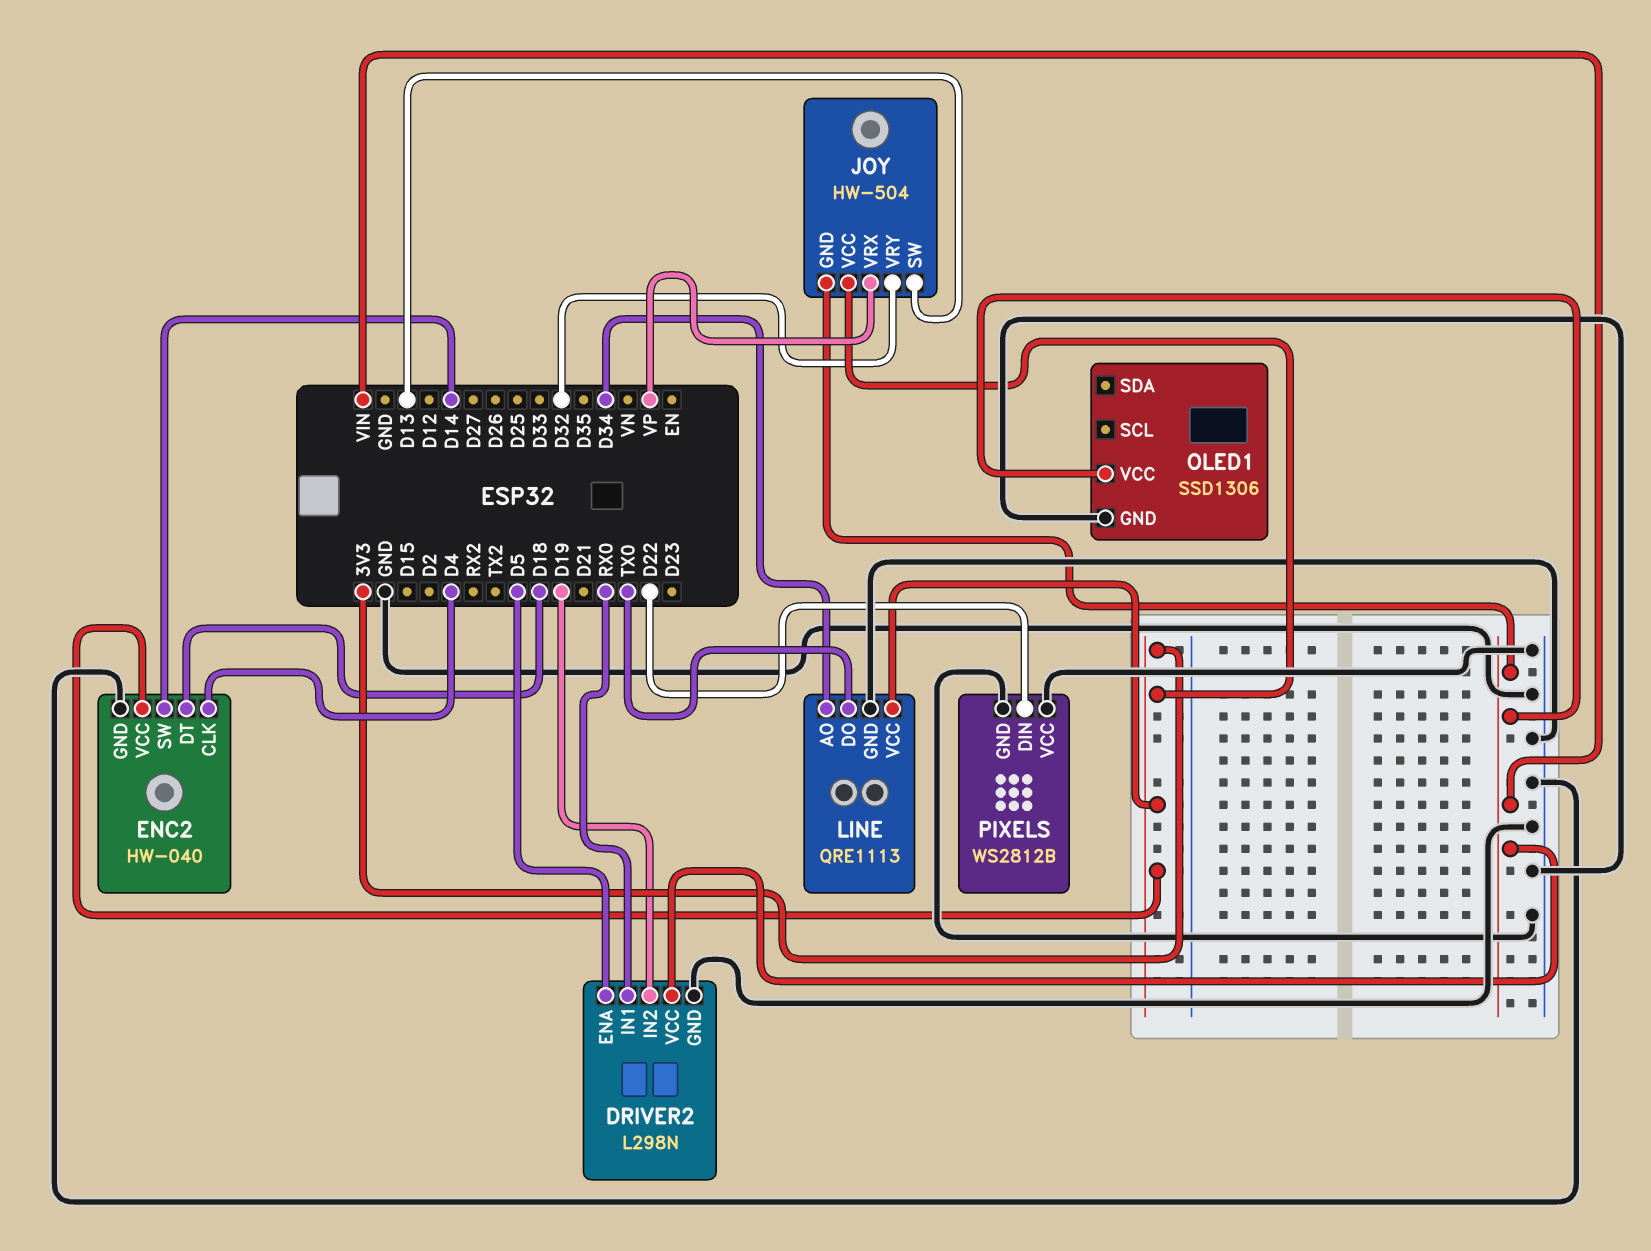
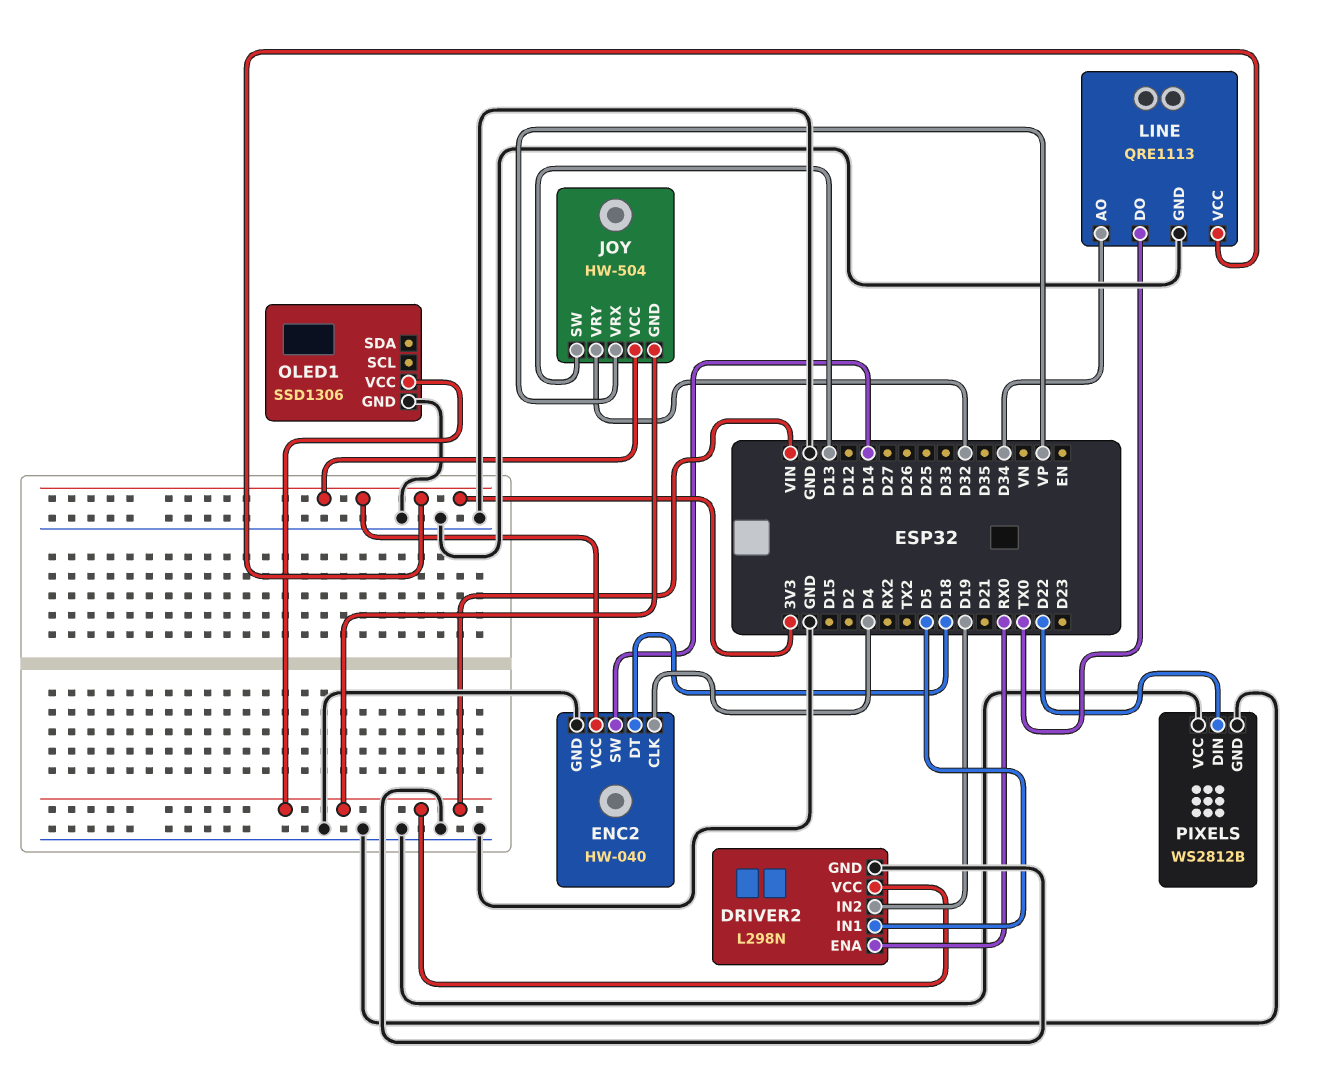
DRIVER2 pin ENA: D5 -> RX0
DRIVER2 pin IN1: RX0 -> D5

